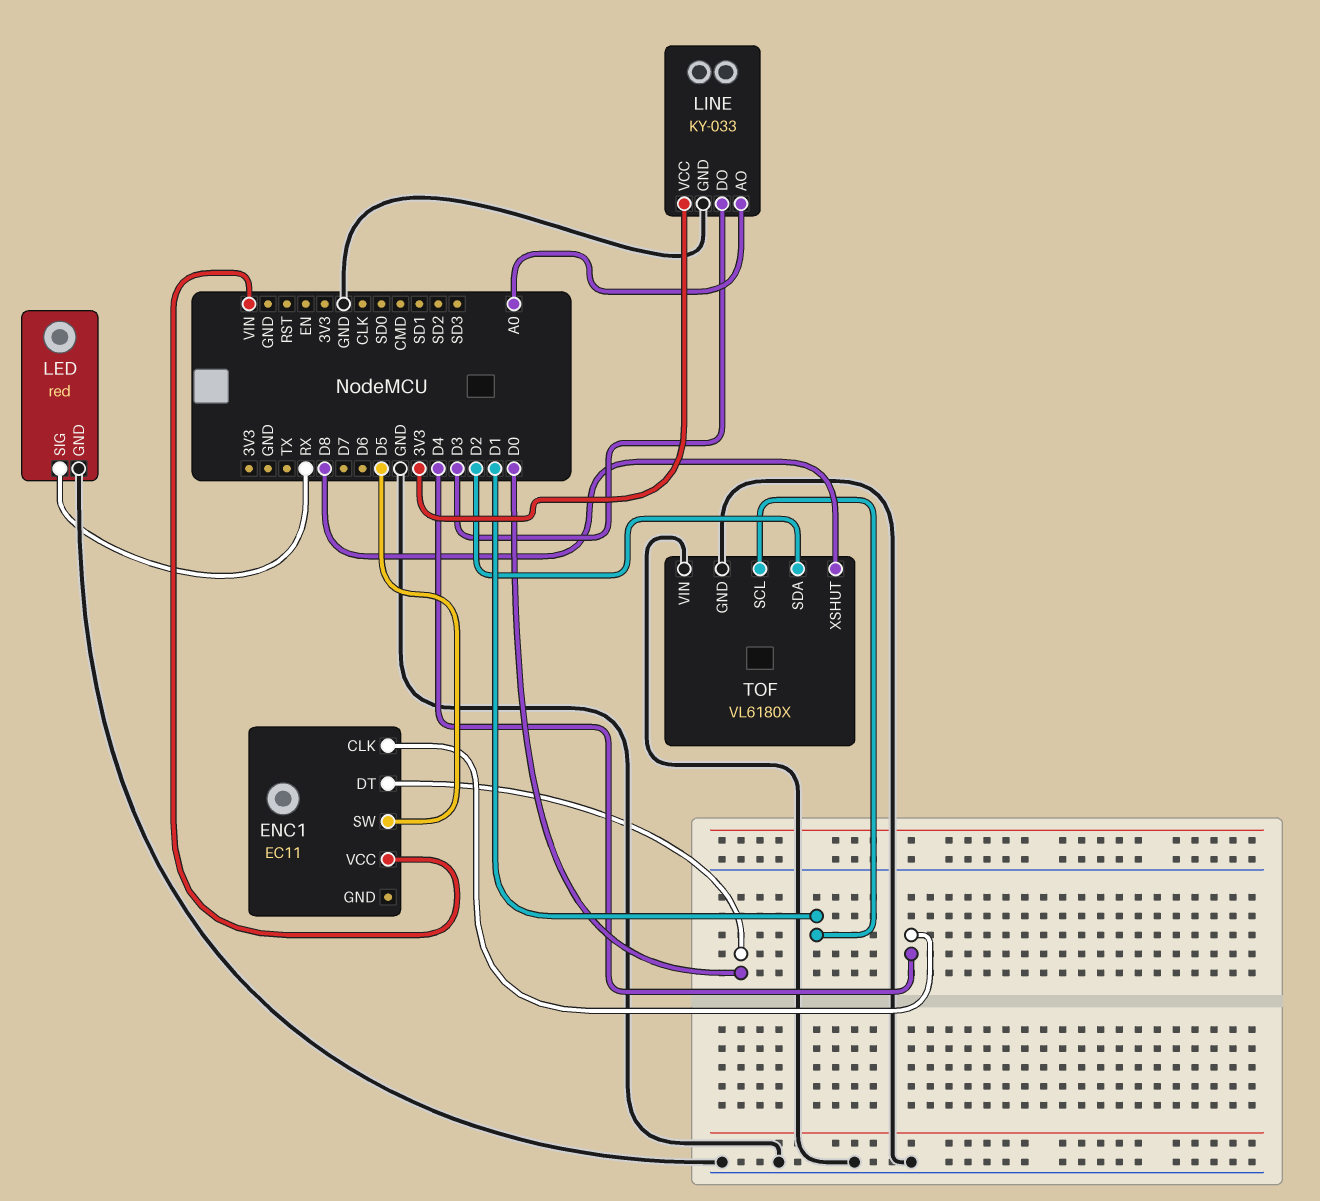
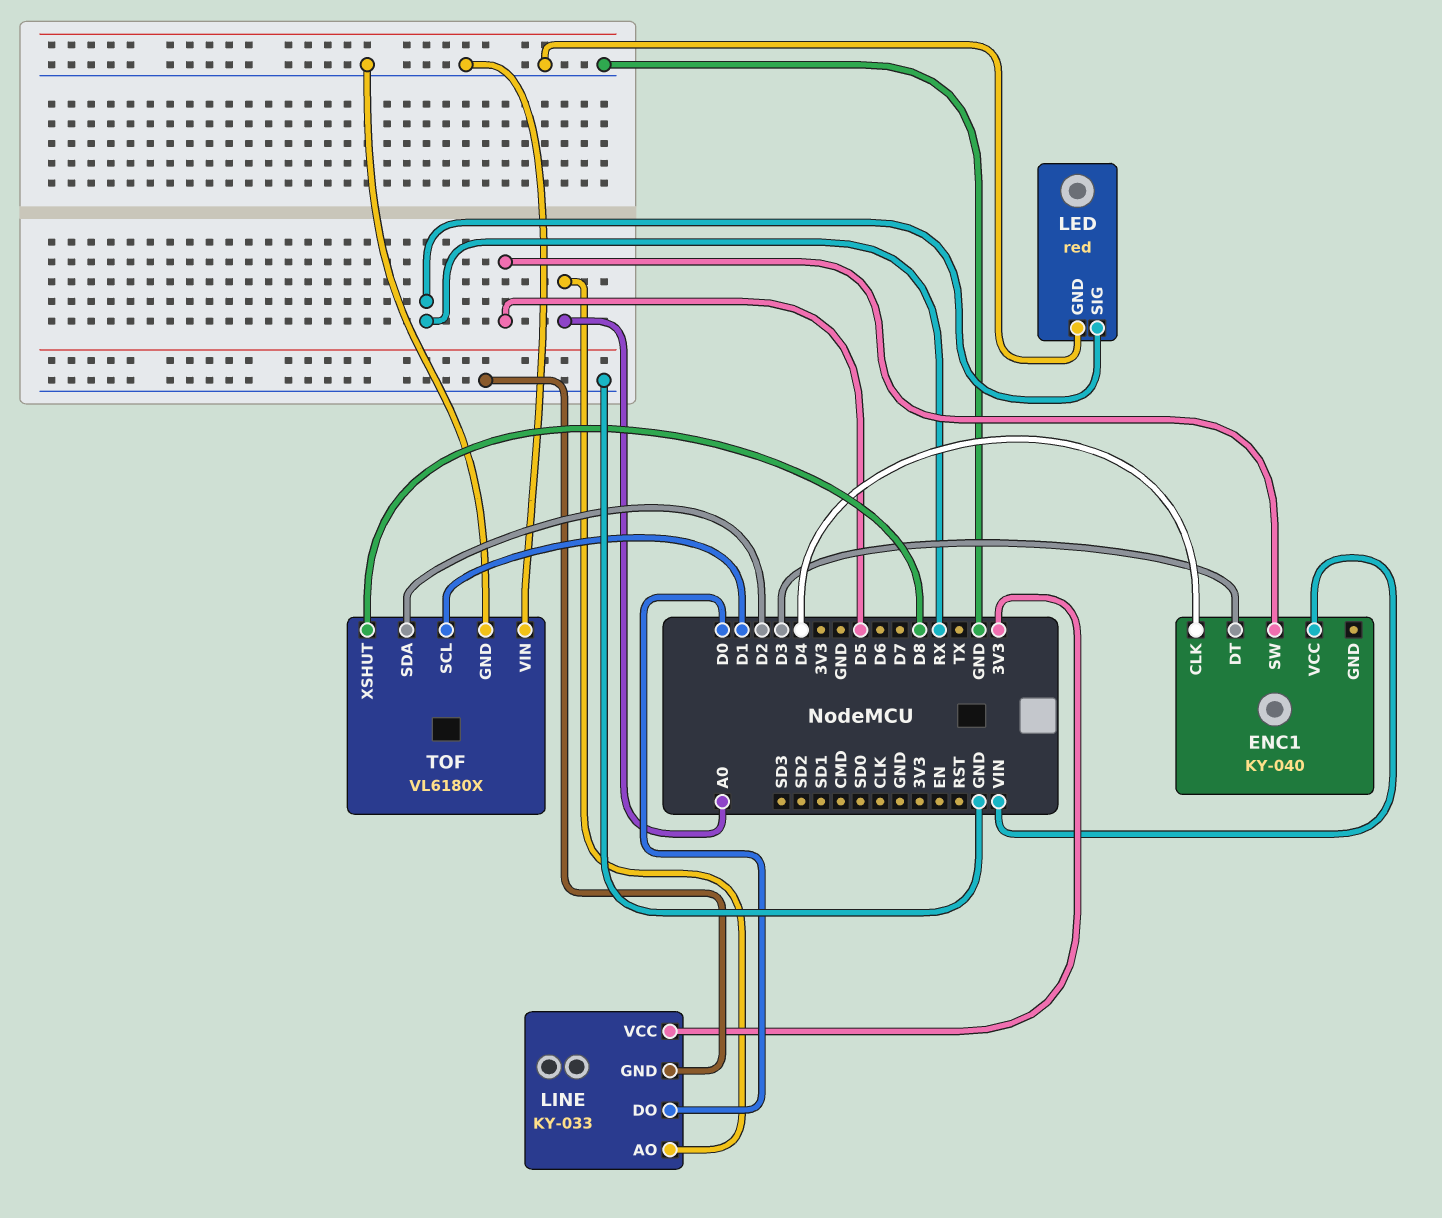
ENC1: EC11 -> KY-040
ENC1 pin DT: D0 -> D3
LINE pin DO: D3 -> D0

